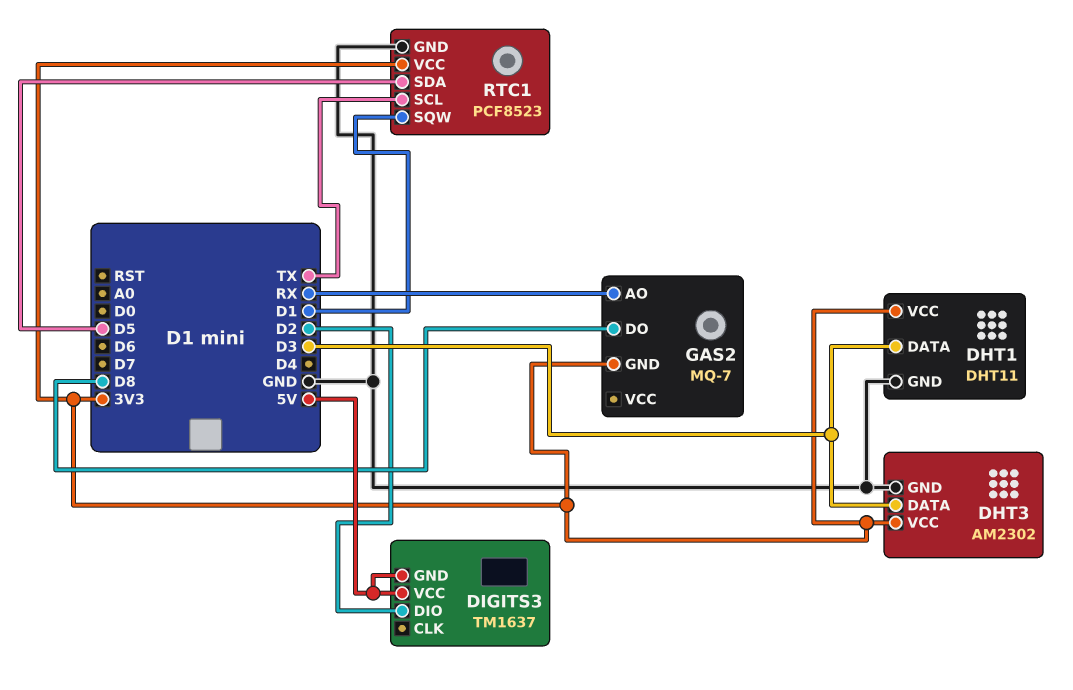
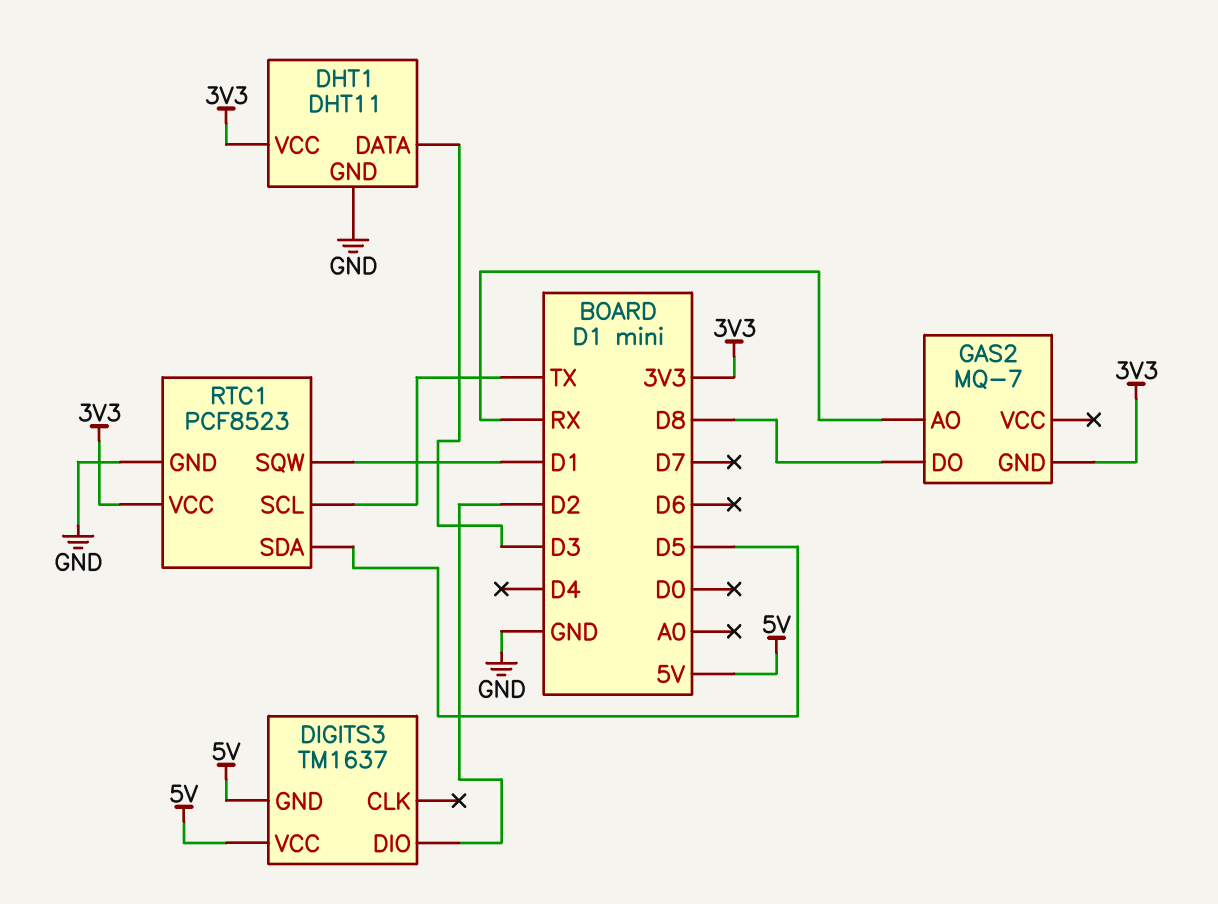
DHT3: AM2302 -> none
DHT3 pin DATA: D3 -> none
DHT3 pin GND: GND -> none
DHT3 pin VCC: 3V3 -> none

